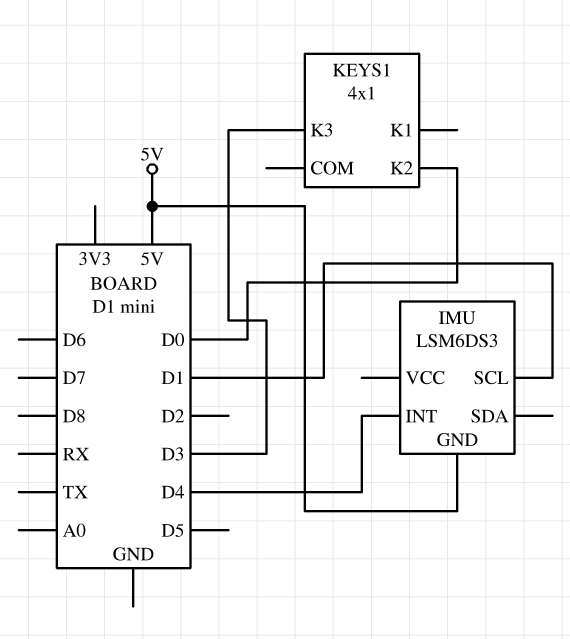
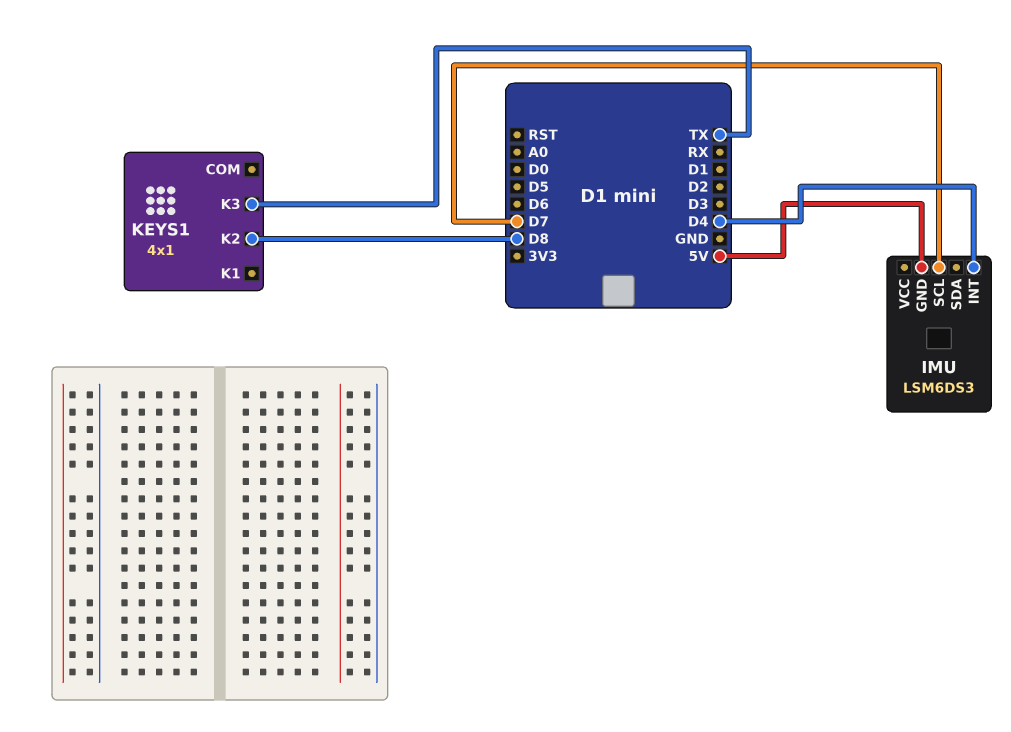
IMU pin SCL: D1 -> D7
KEYS1 pin K2: D0 -> D8
KEYS1 pin K3: D3 -> TX

